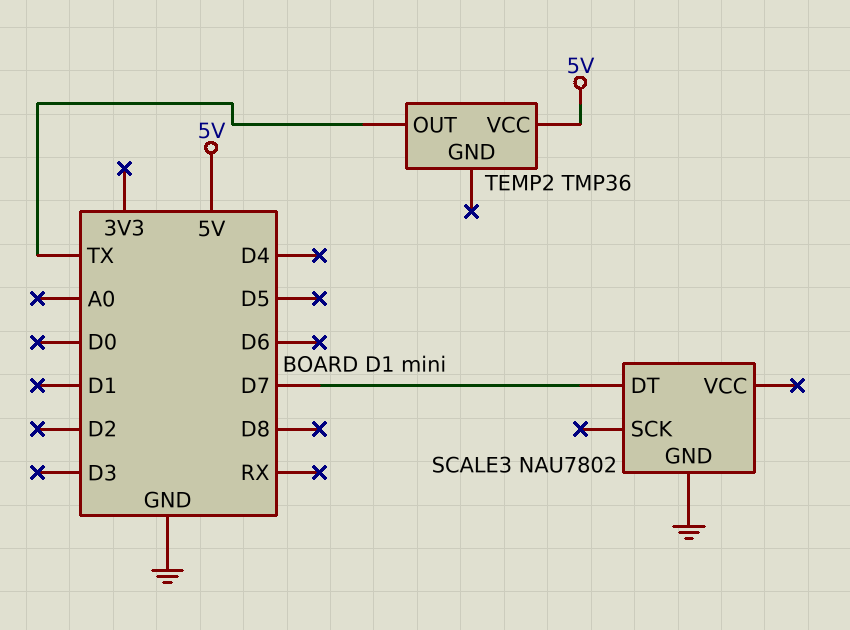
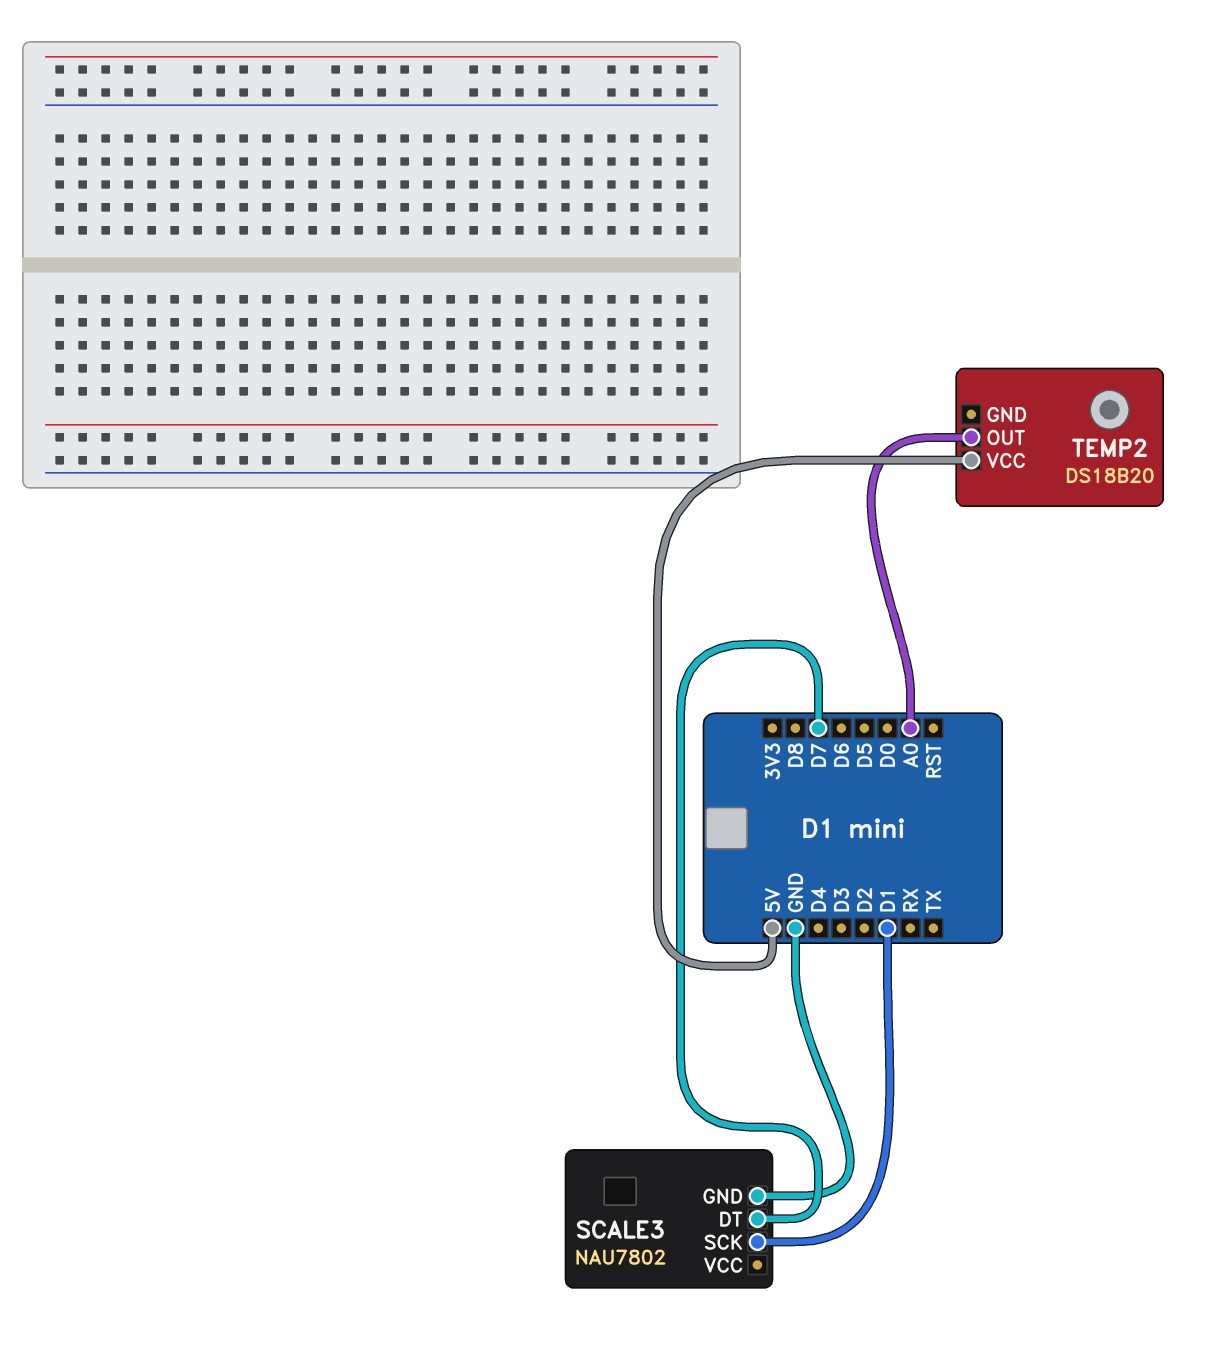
SCALE3 pin SCK: none -> D1
TEMP2: TMP36 -> DS18B20
TEMP2 pin OUT: TX -> A0

